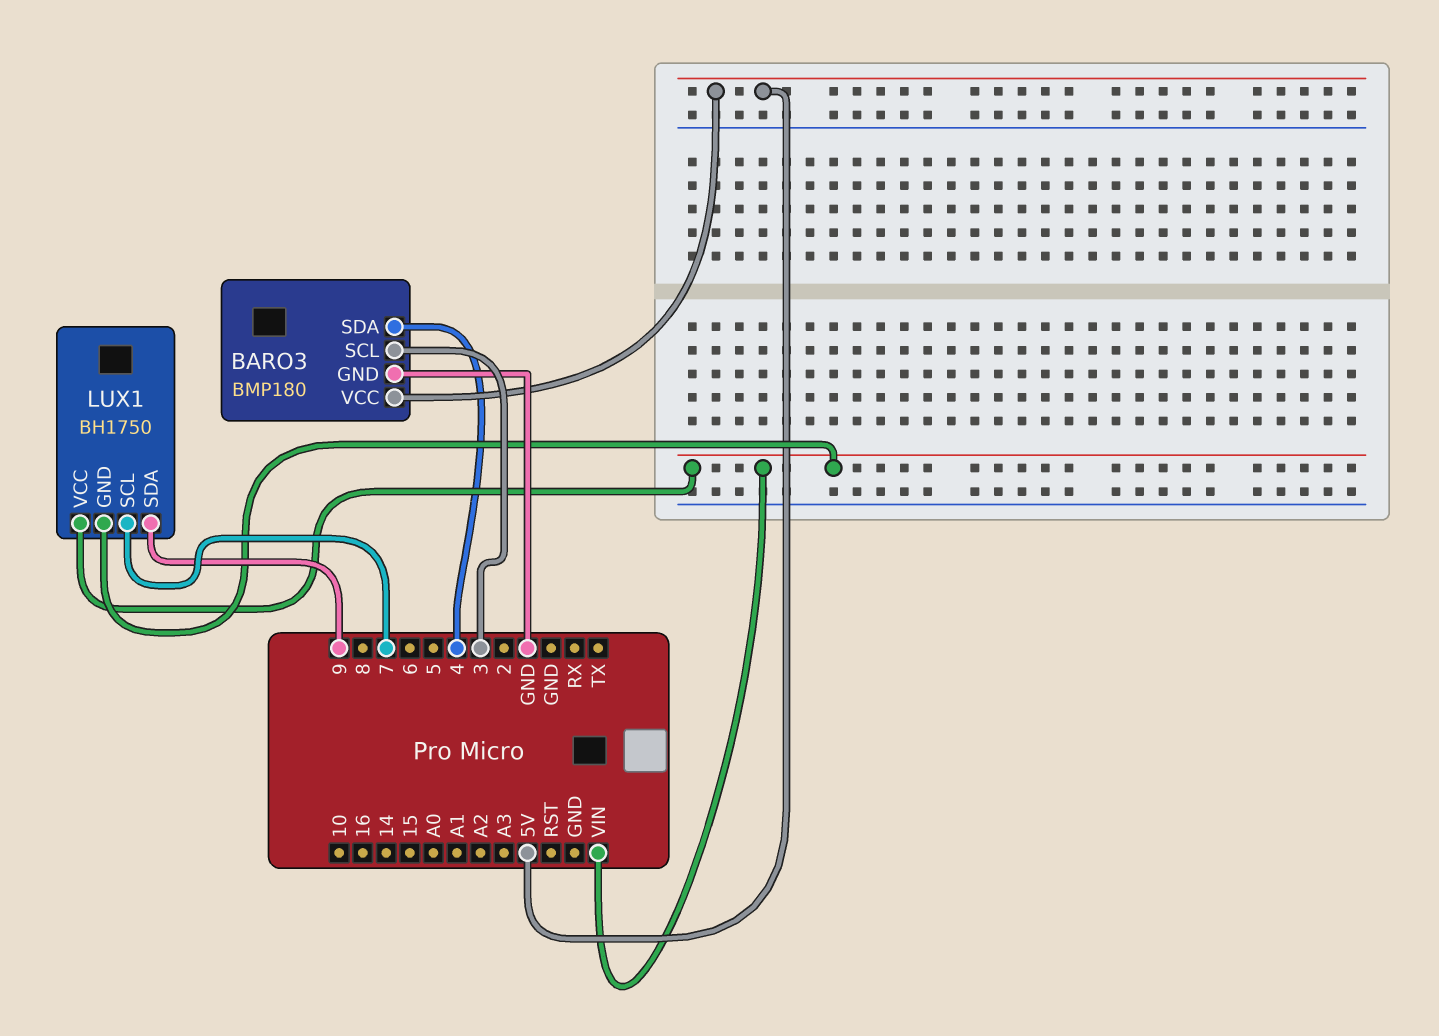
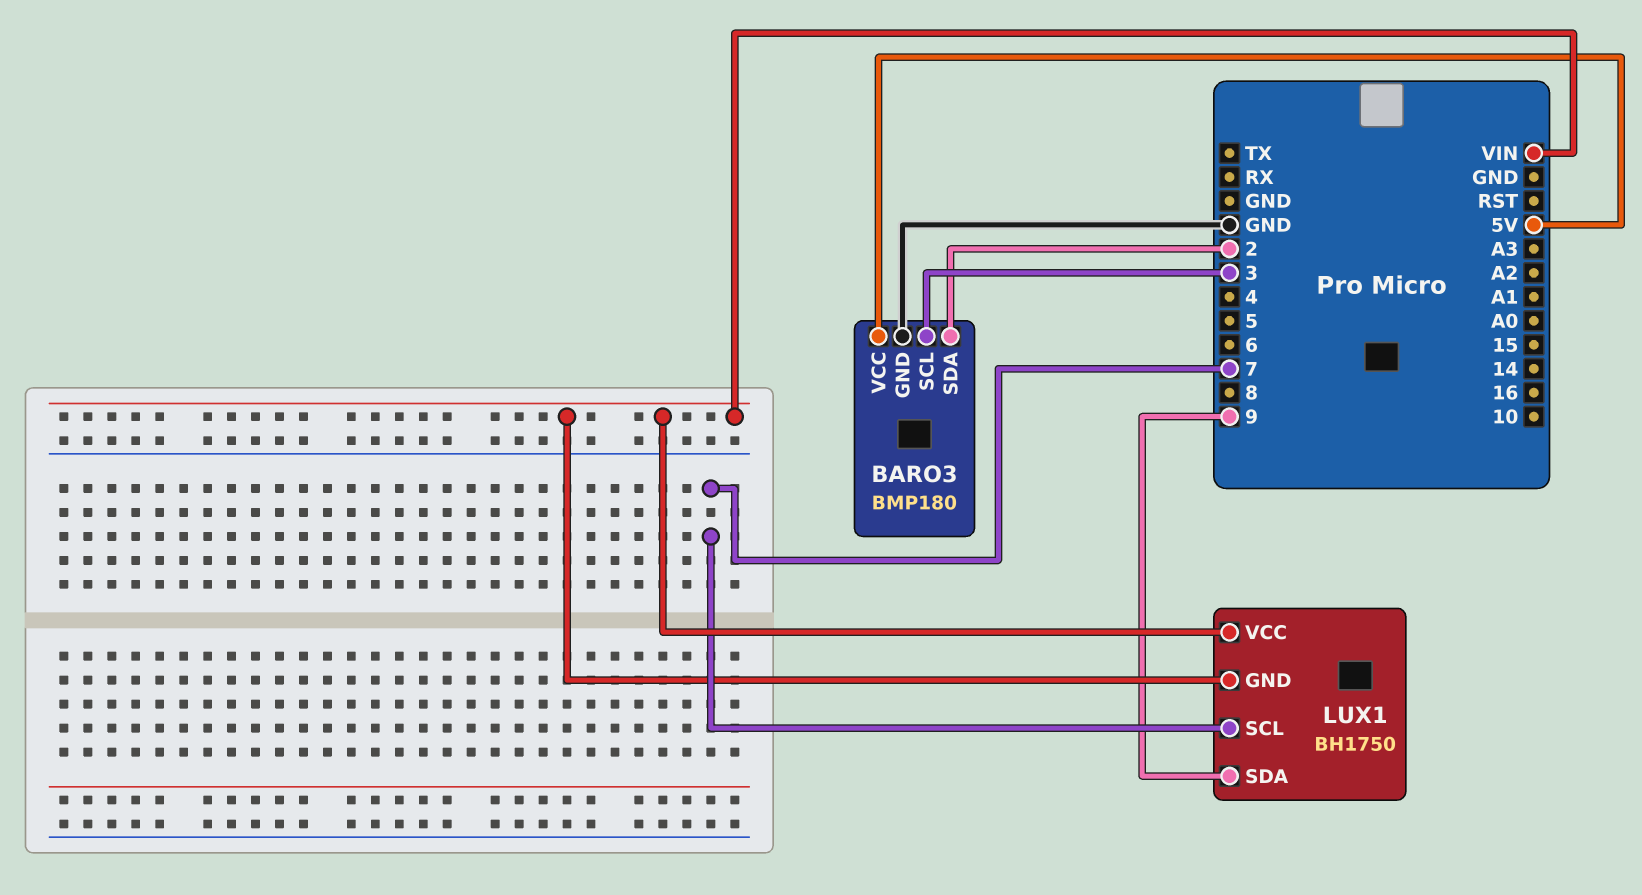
BARO3 pin SDA: 4 -> 2

